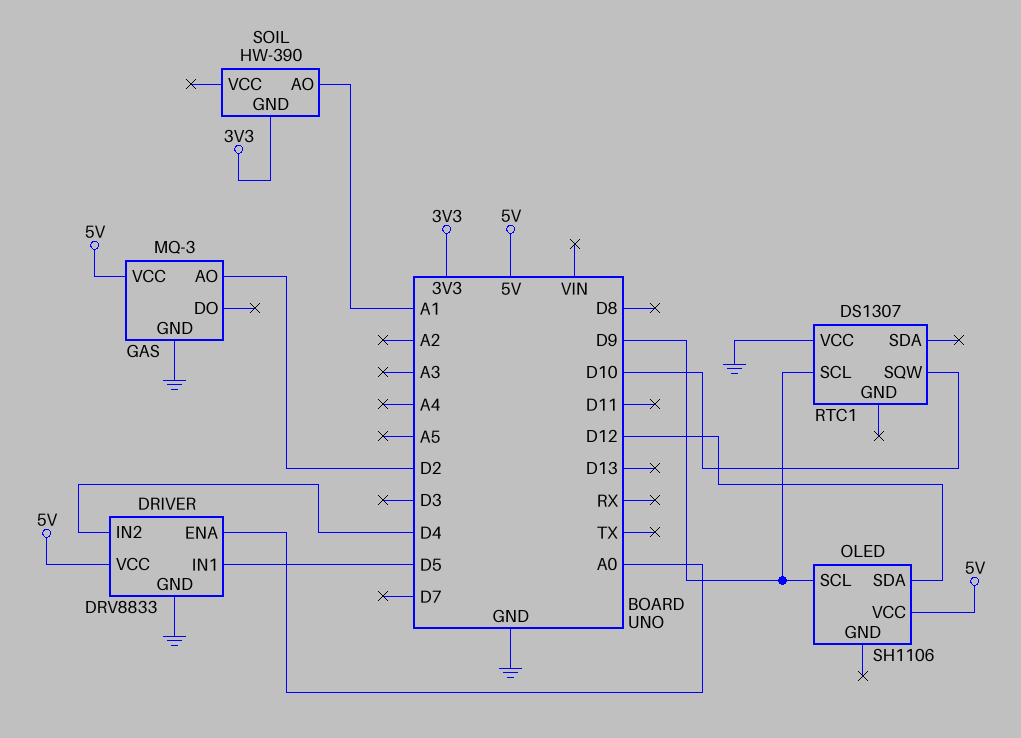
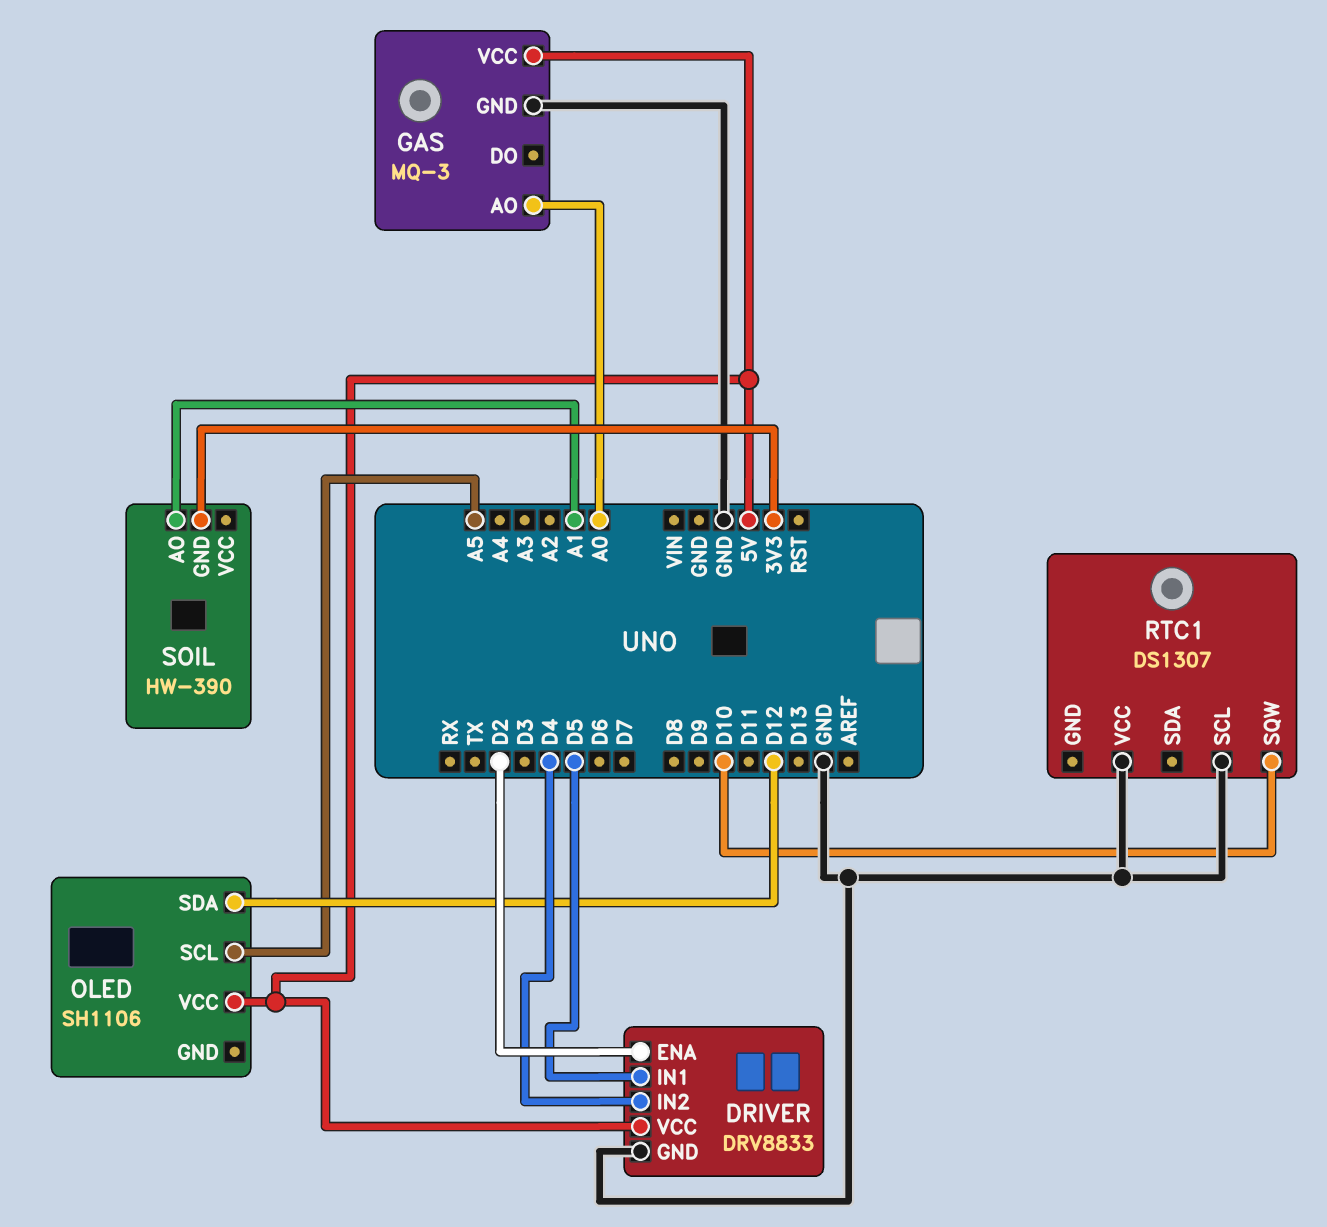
DRIVER pin ENA: A0 -> D2
GAS pin AO: D2 -> A0
OLED pin SCL: D9 -> A5
RTC1 pin SCL: D9 -> GND

